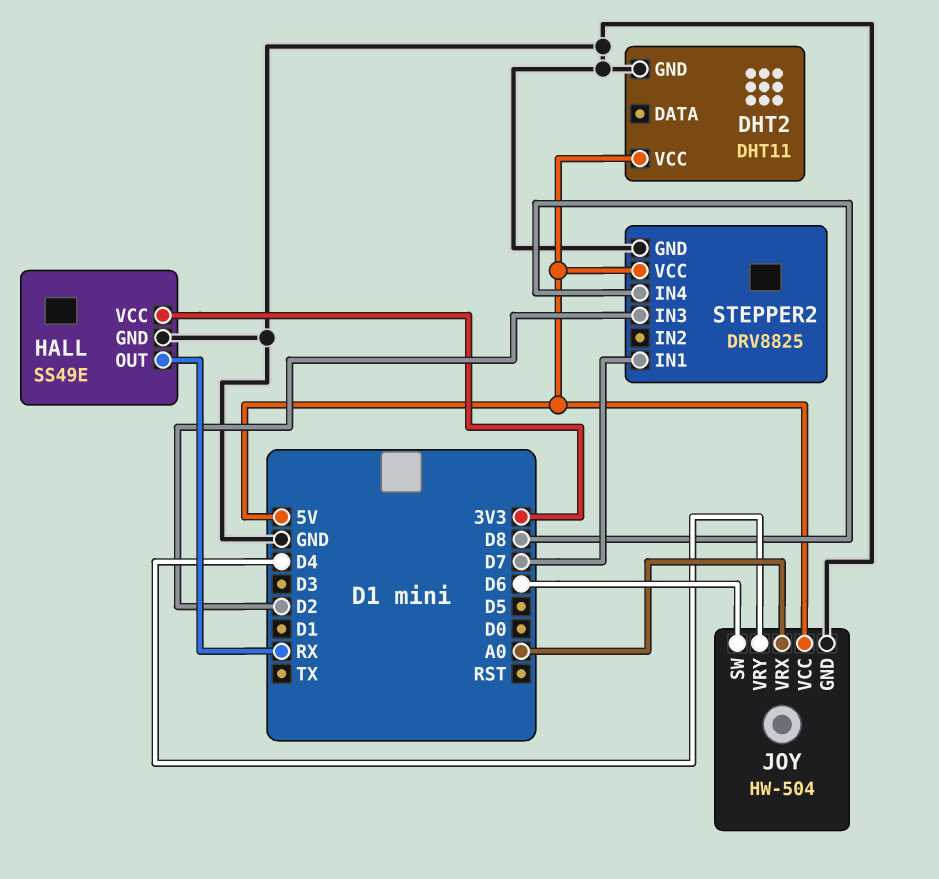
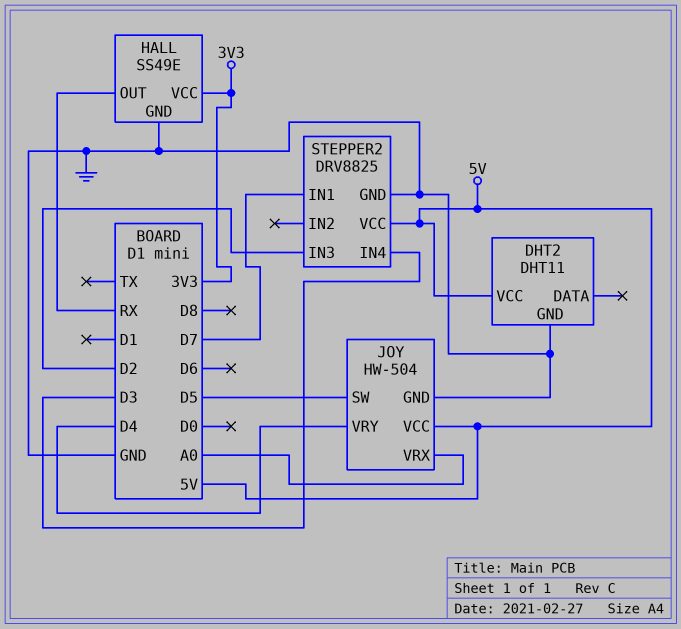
JOY pin SW: D6 -> D5
STEPPER2 pin IN4: D8 -> D3

